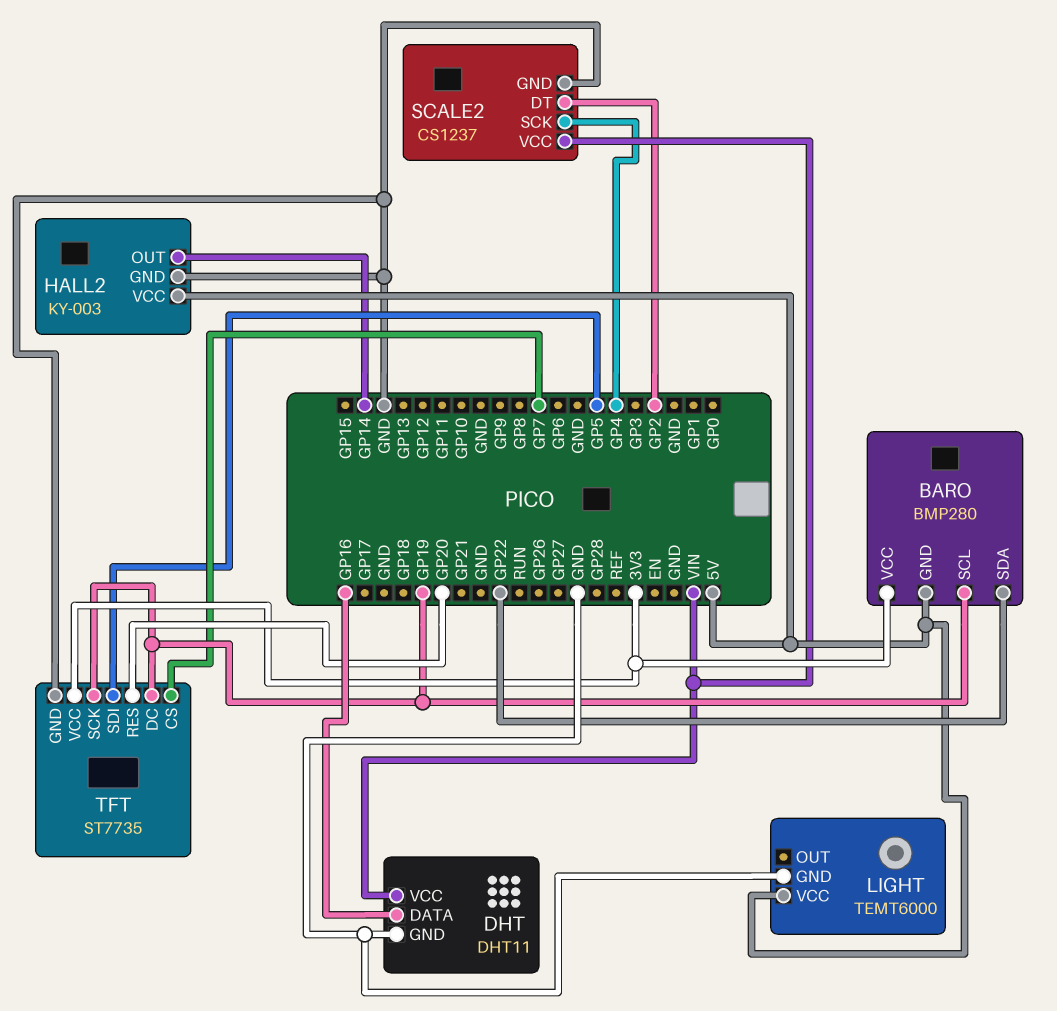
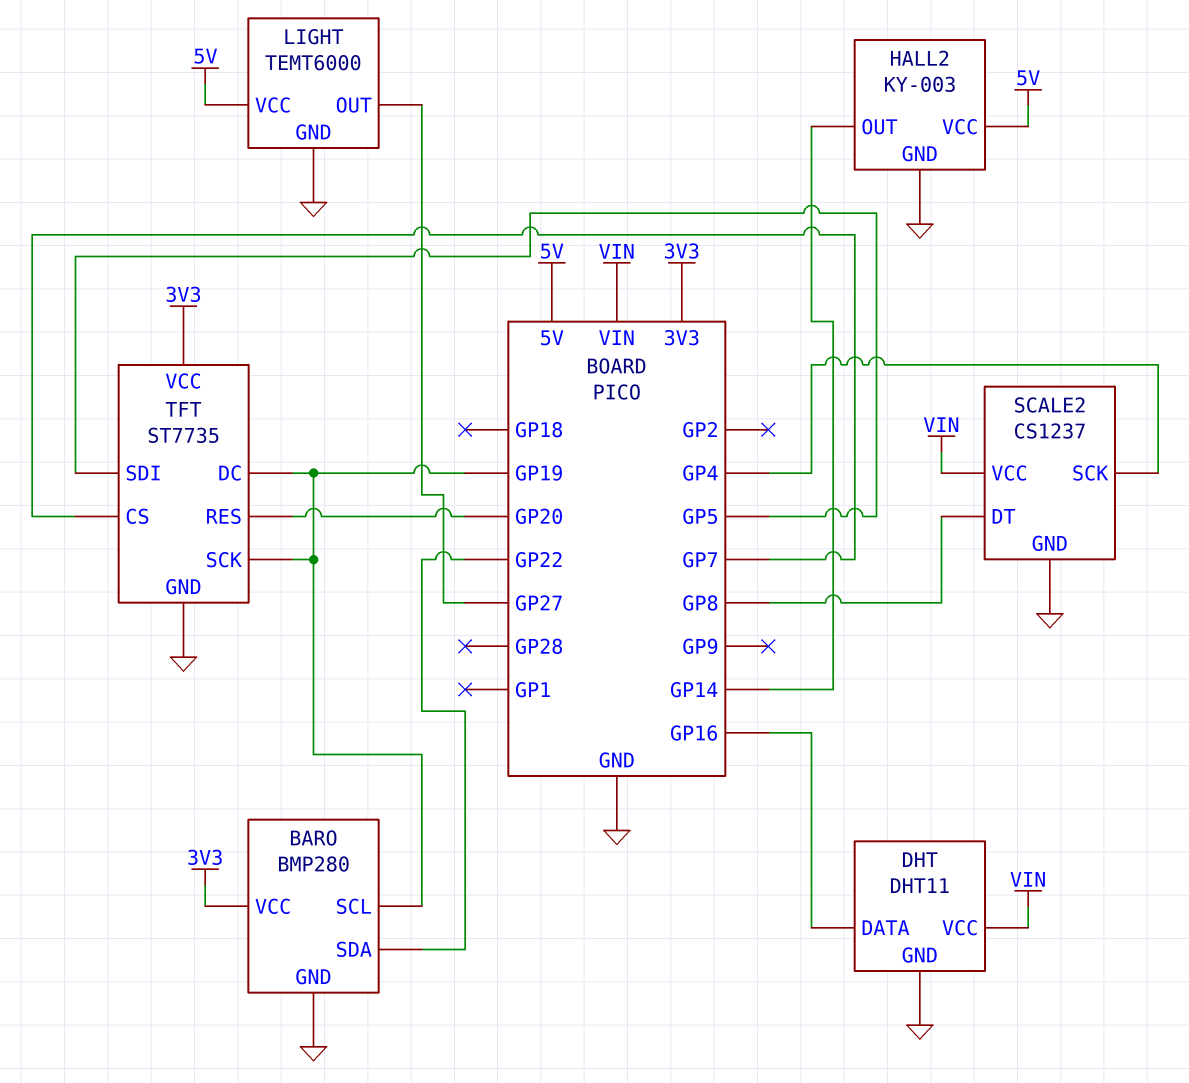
BARO pin GND: 5V -> GND
LIGHT pin OUT: none -> GP27
SCALE2 pin DT: GP2 -> GP8

